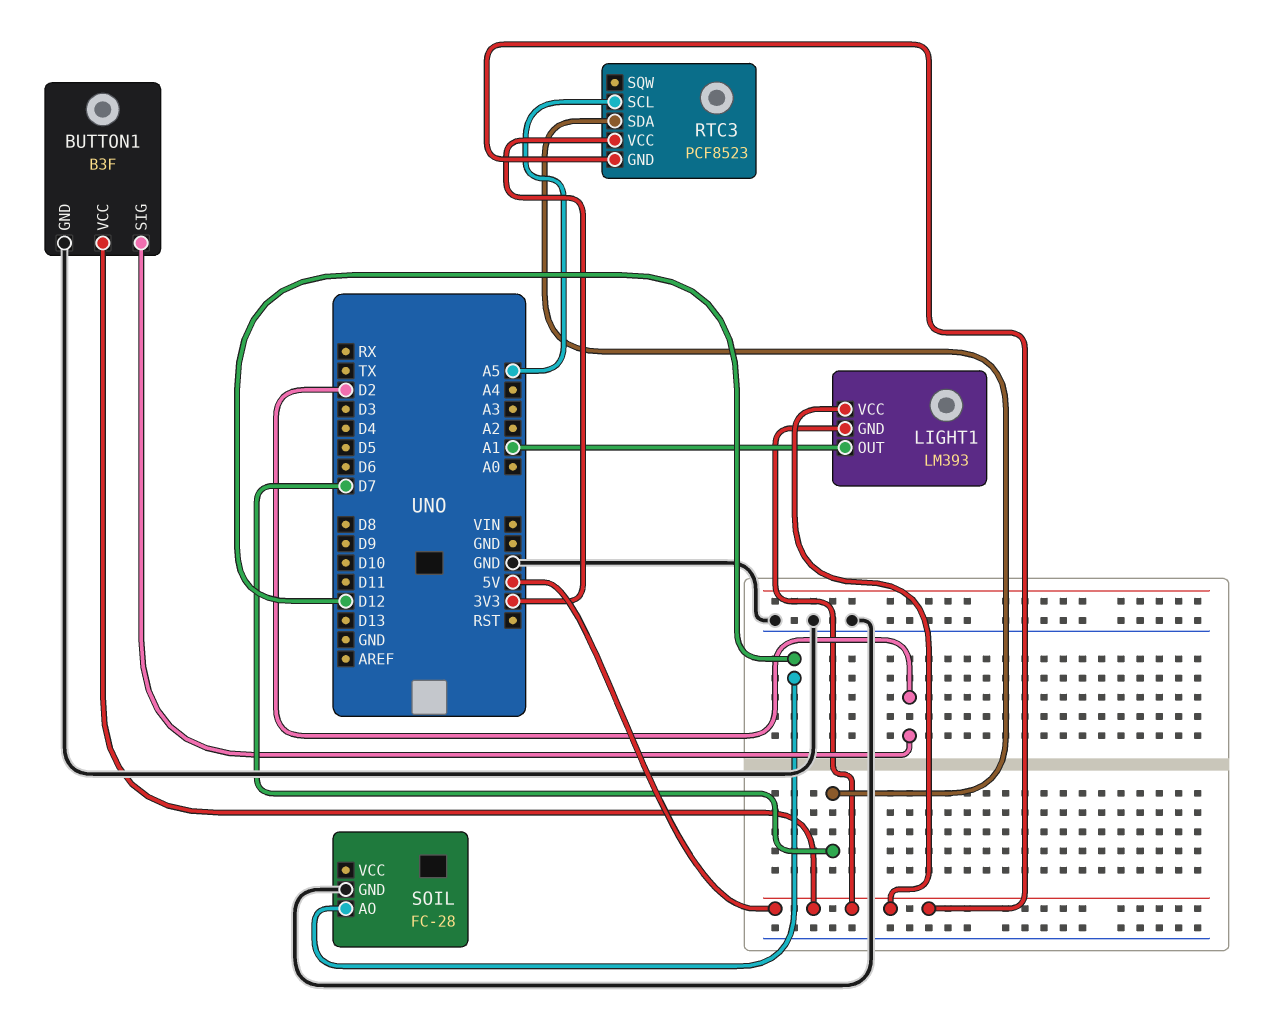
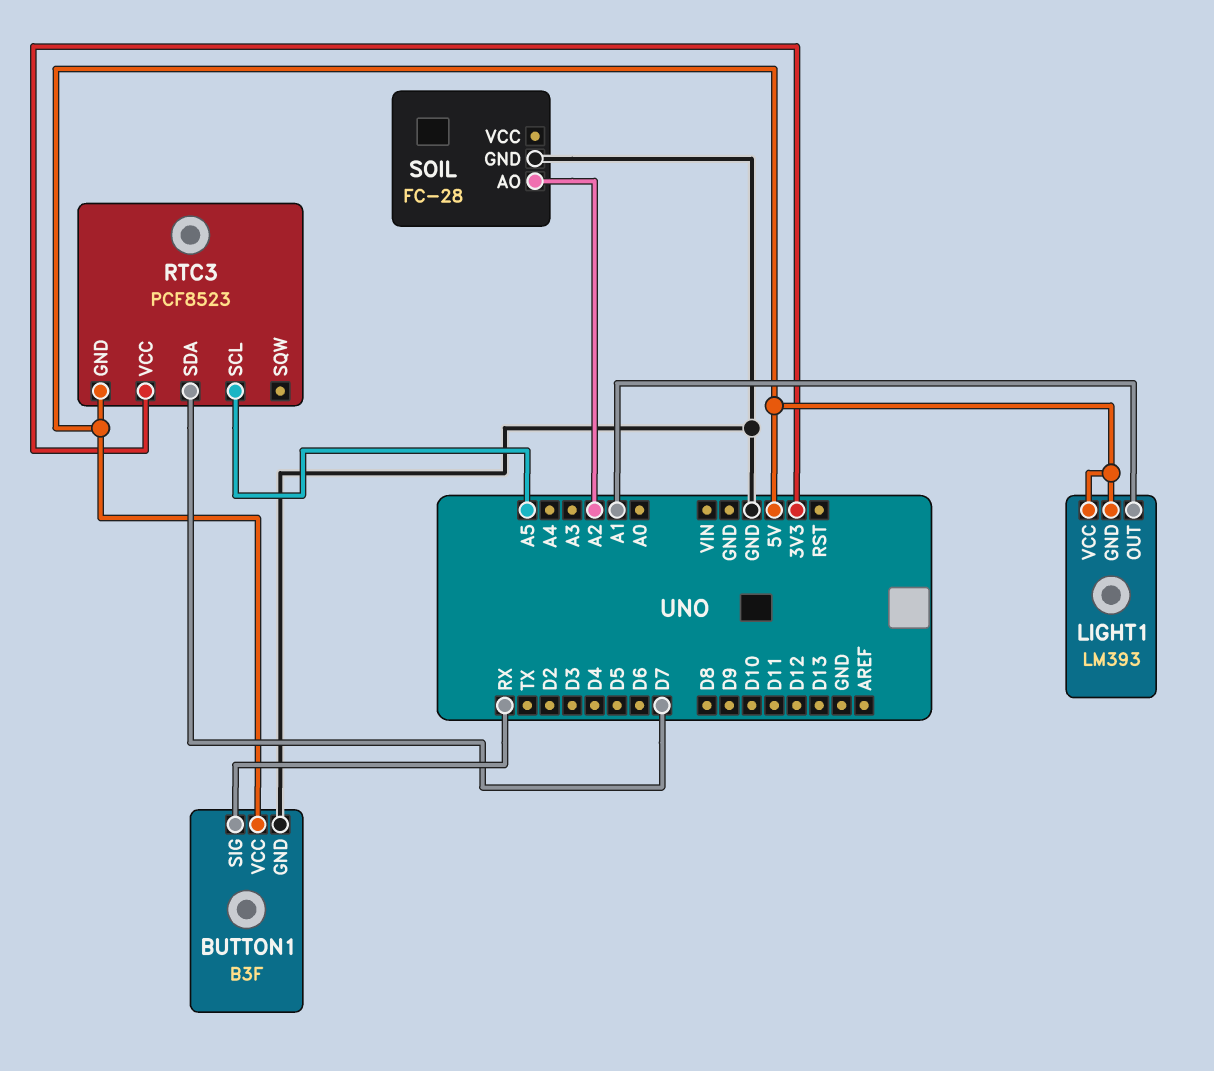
BUTTON1 pin SIG: D2 -> RX
SOIL pin AO: D12 -> A2

